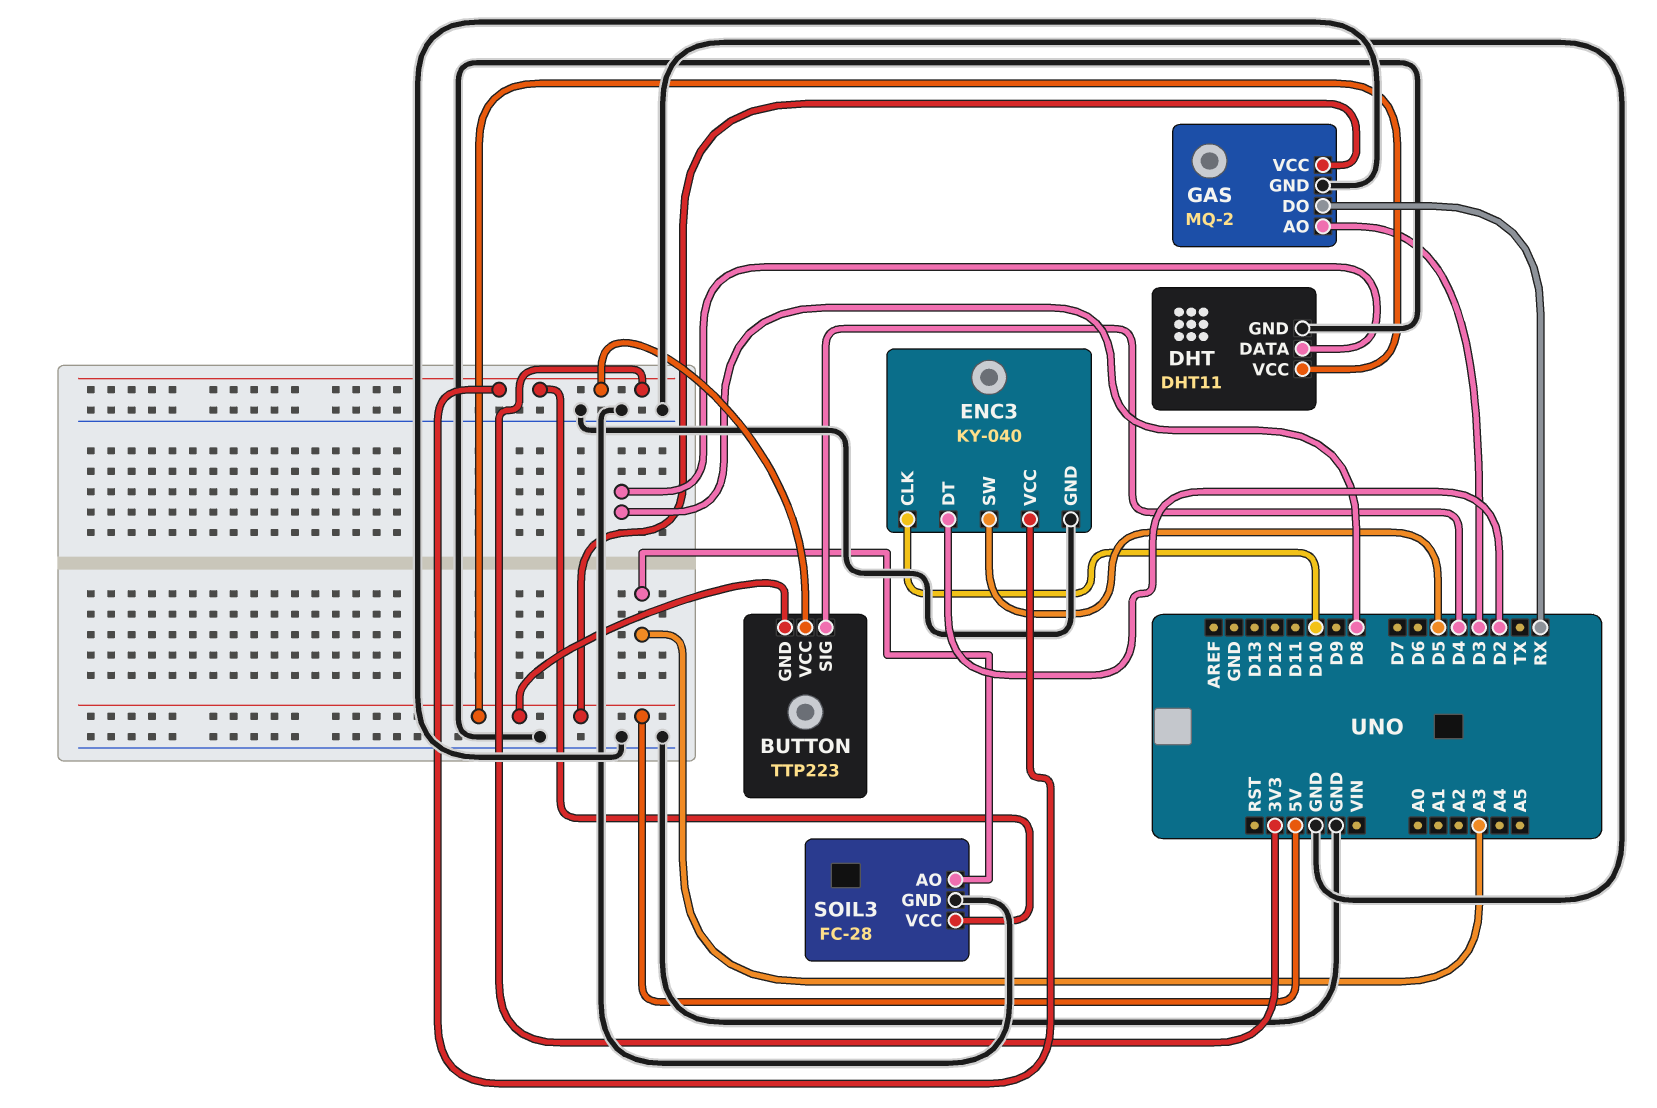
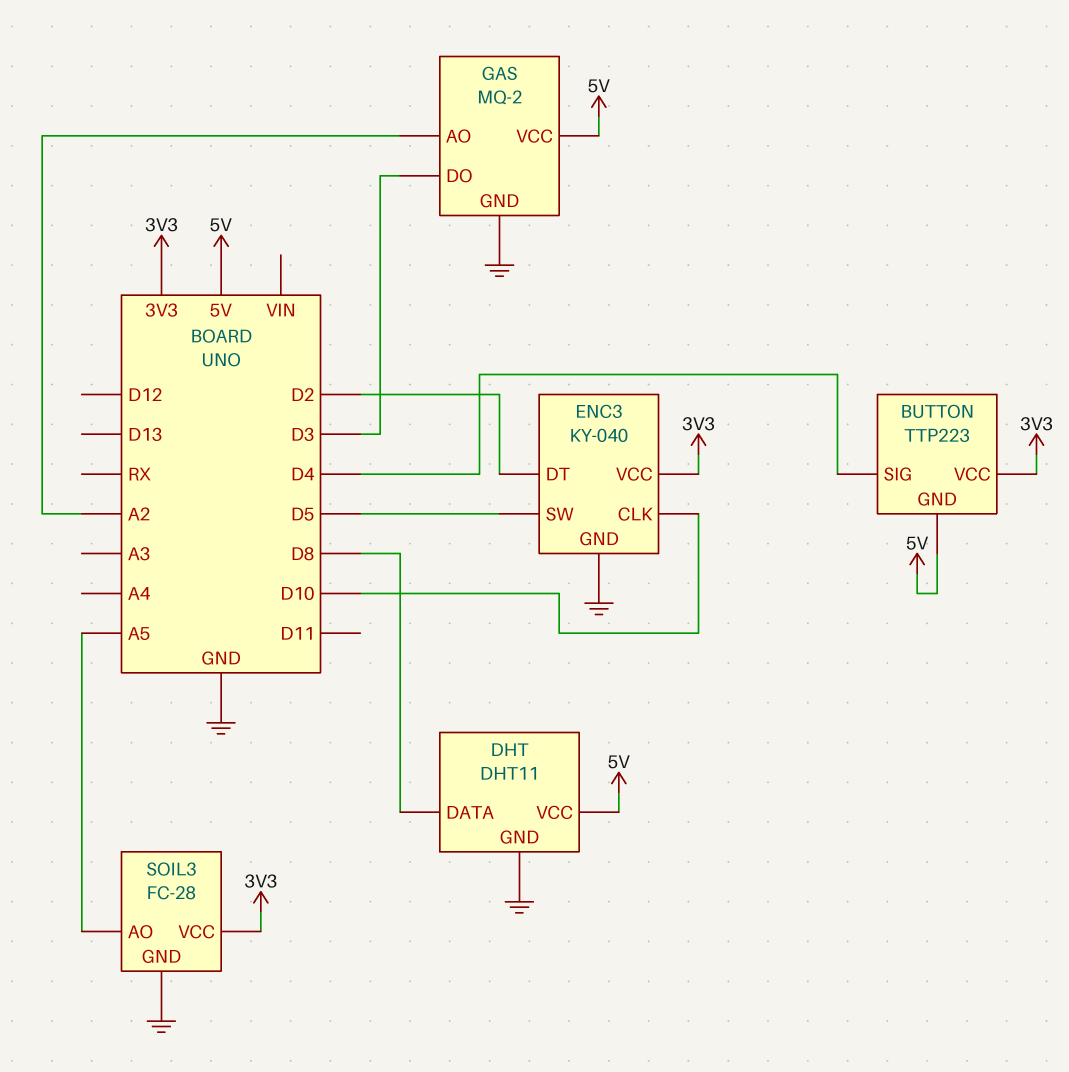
GAS pin AO: D3 -> A2
GAS pin DO: RX -> D3
SOIL3 pin AO: A3 -> A5

